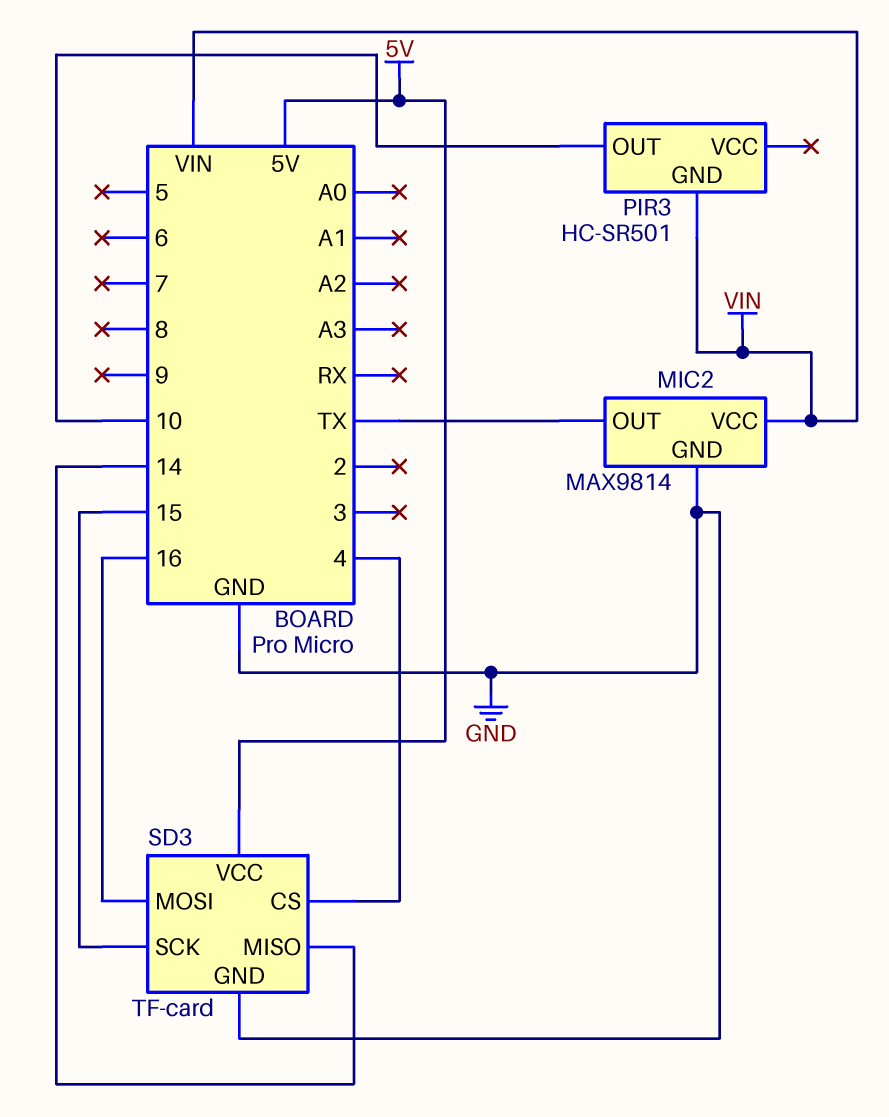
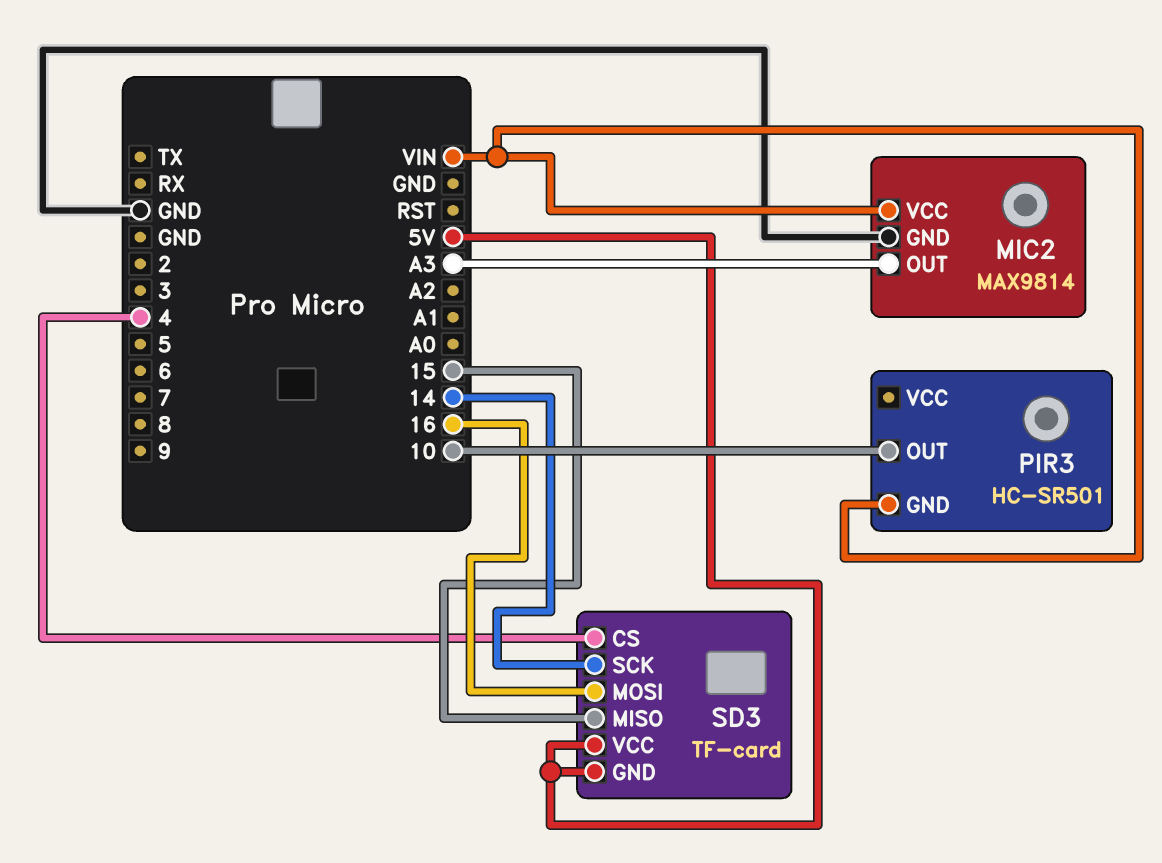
MIC2 pin OUT: TX -> A3
SD3 pin GND: GND -> 5V
SD3 pin MISO: 14 -> 15
SD3 pin SCK: 15 -> 14

